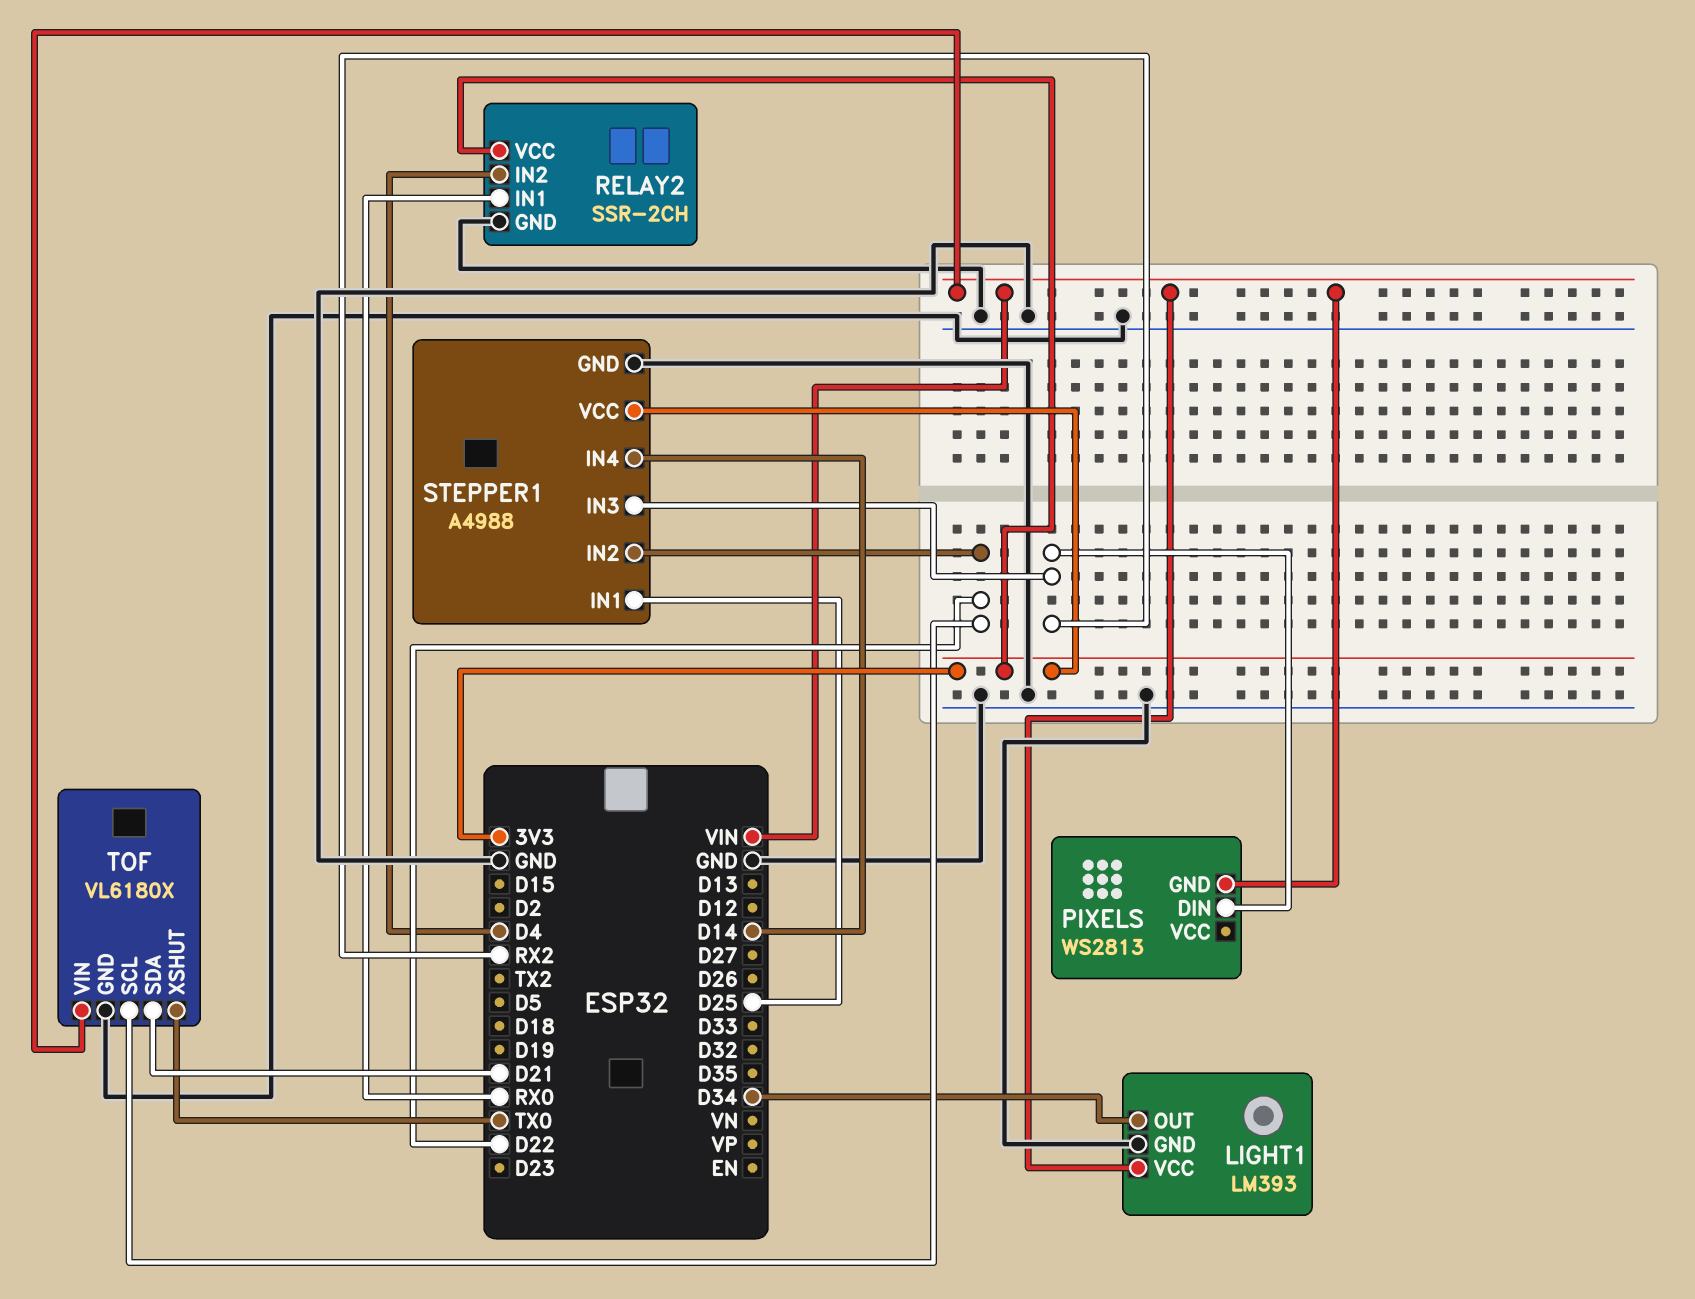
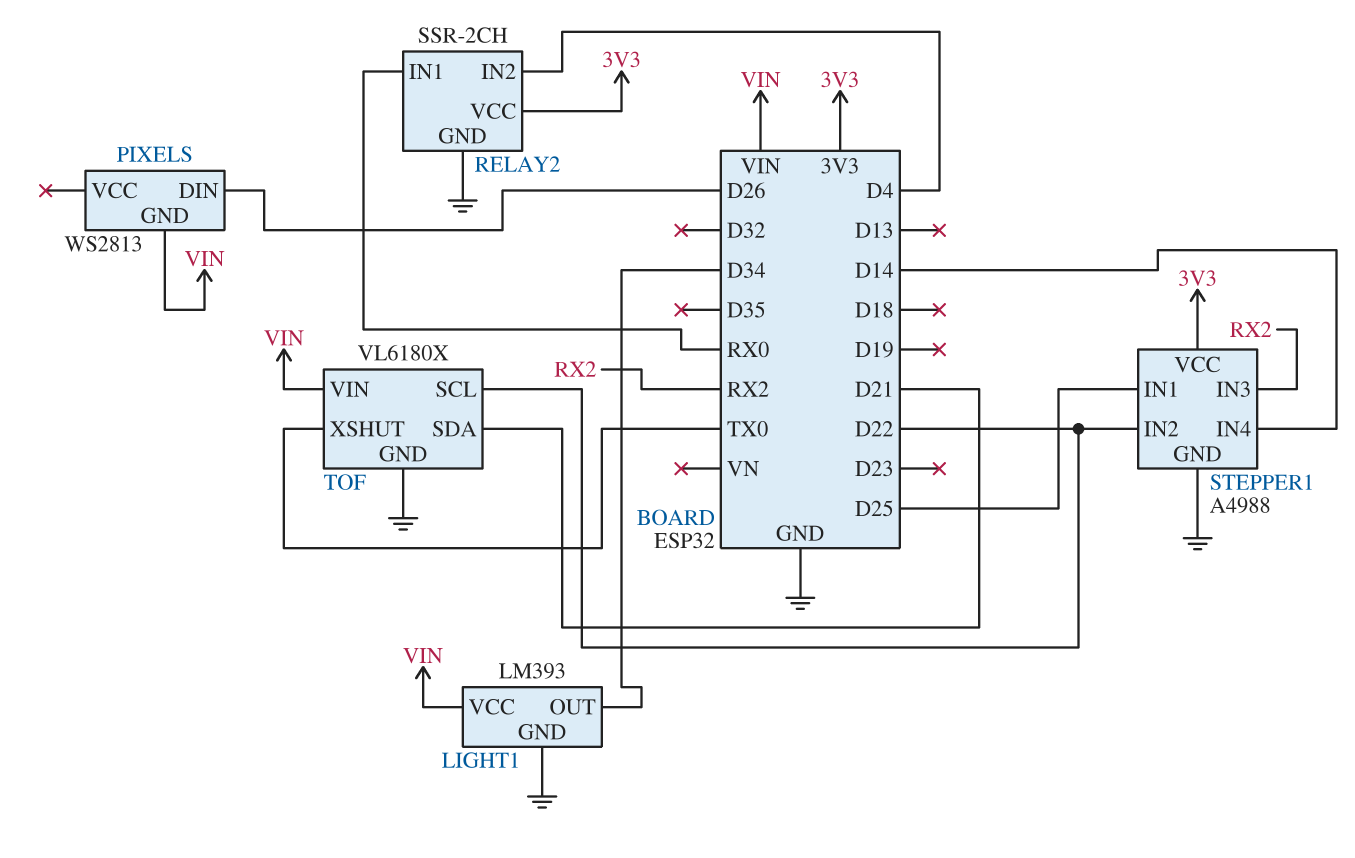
PIXELS pin DIN: RX2 -> D26

